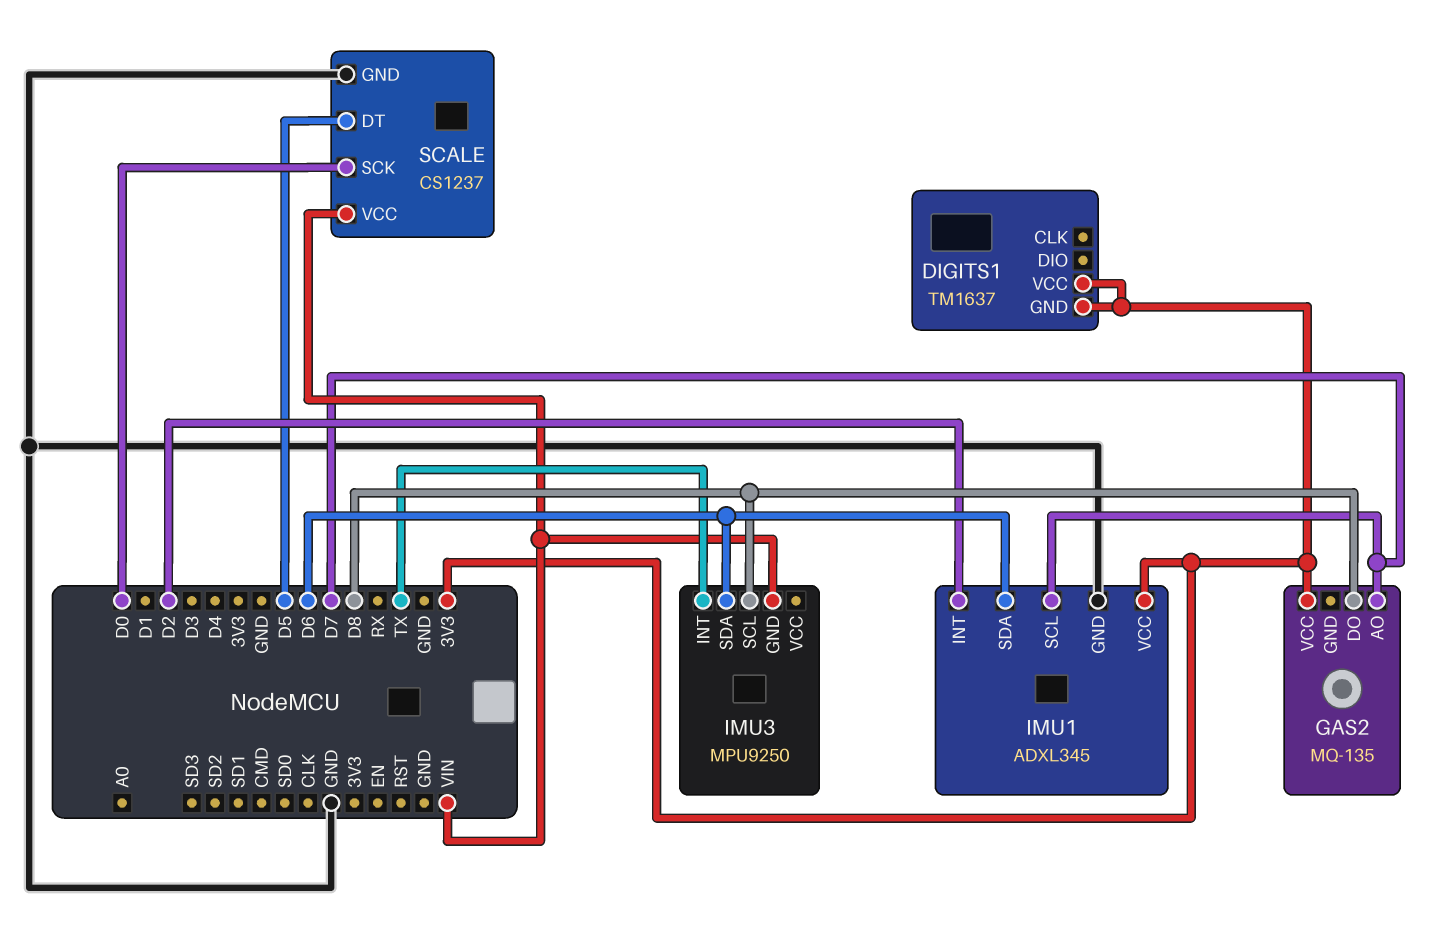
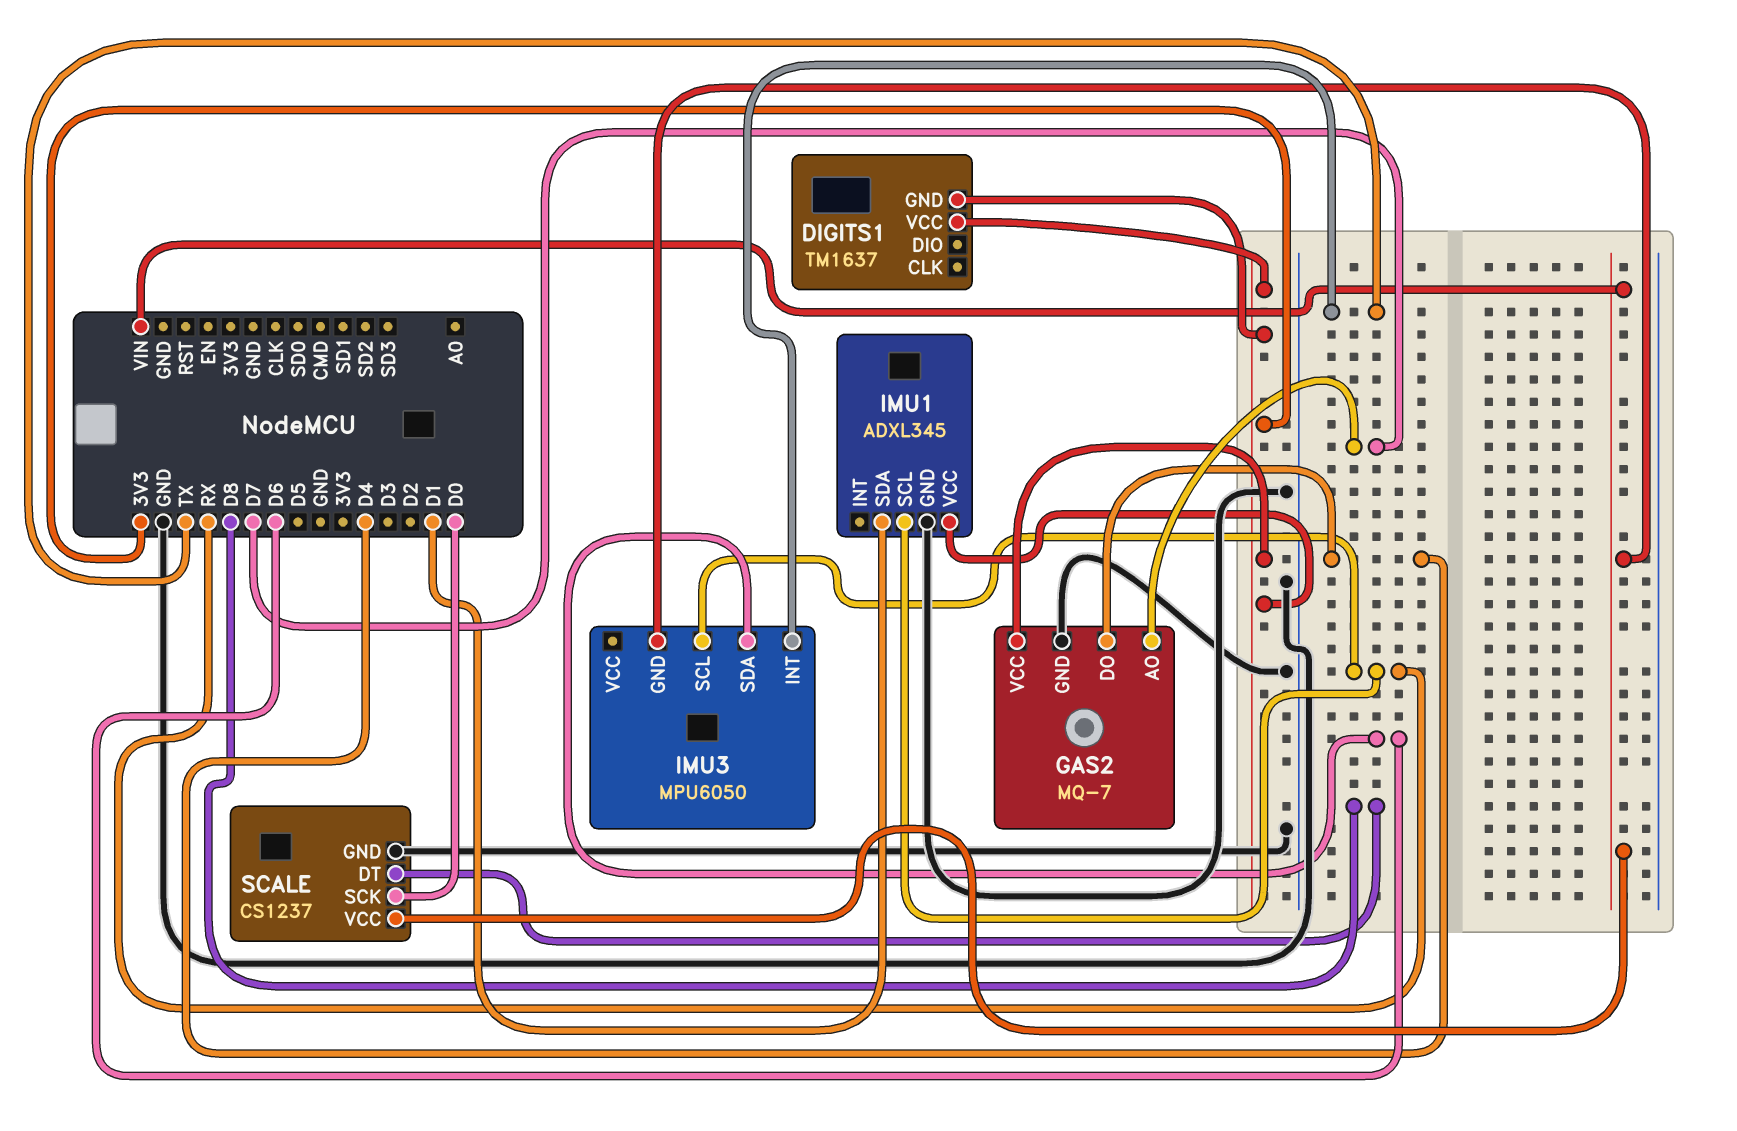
GAS2: MQ-135 -> MQ-7
GAS2 pin DO: D8 -> D4
GAS2 pin GND: none -> GND
IMU1 pin INT: D2 -> none
IMU1 pin SCL: D7 -> RX
IMU1 pin SDA: D6 -> D1
IMU3: MPU9250 -> MPU6050
IMU3 pin SCL: D8 -> RX
SCALE pin DT: D5 -> D8

